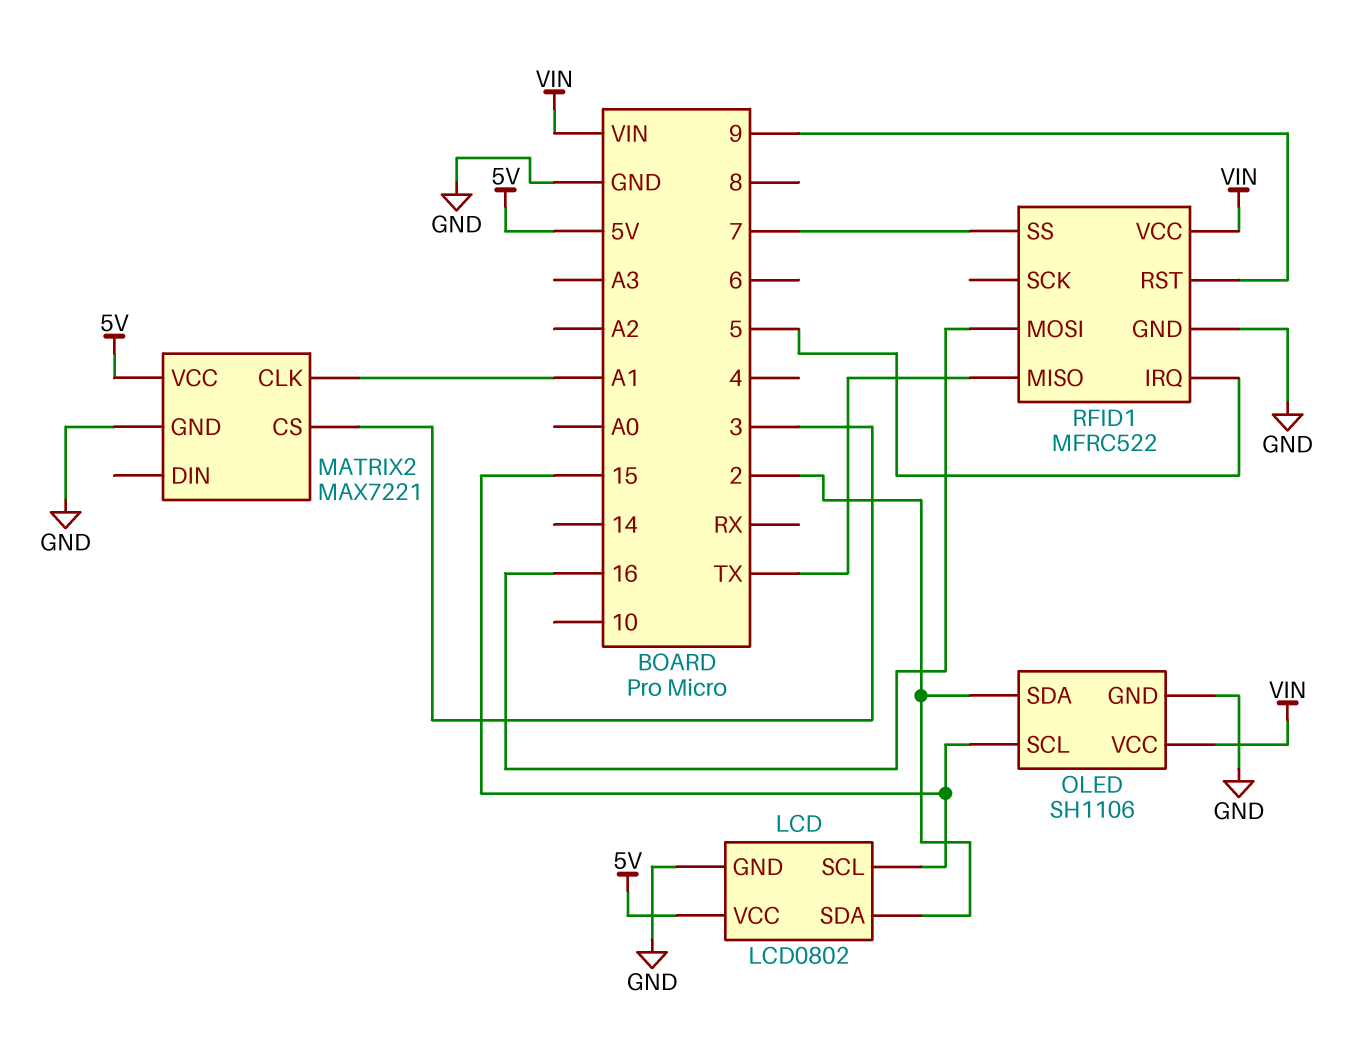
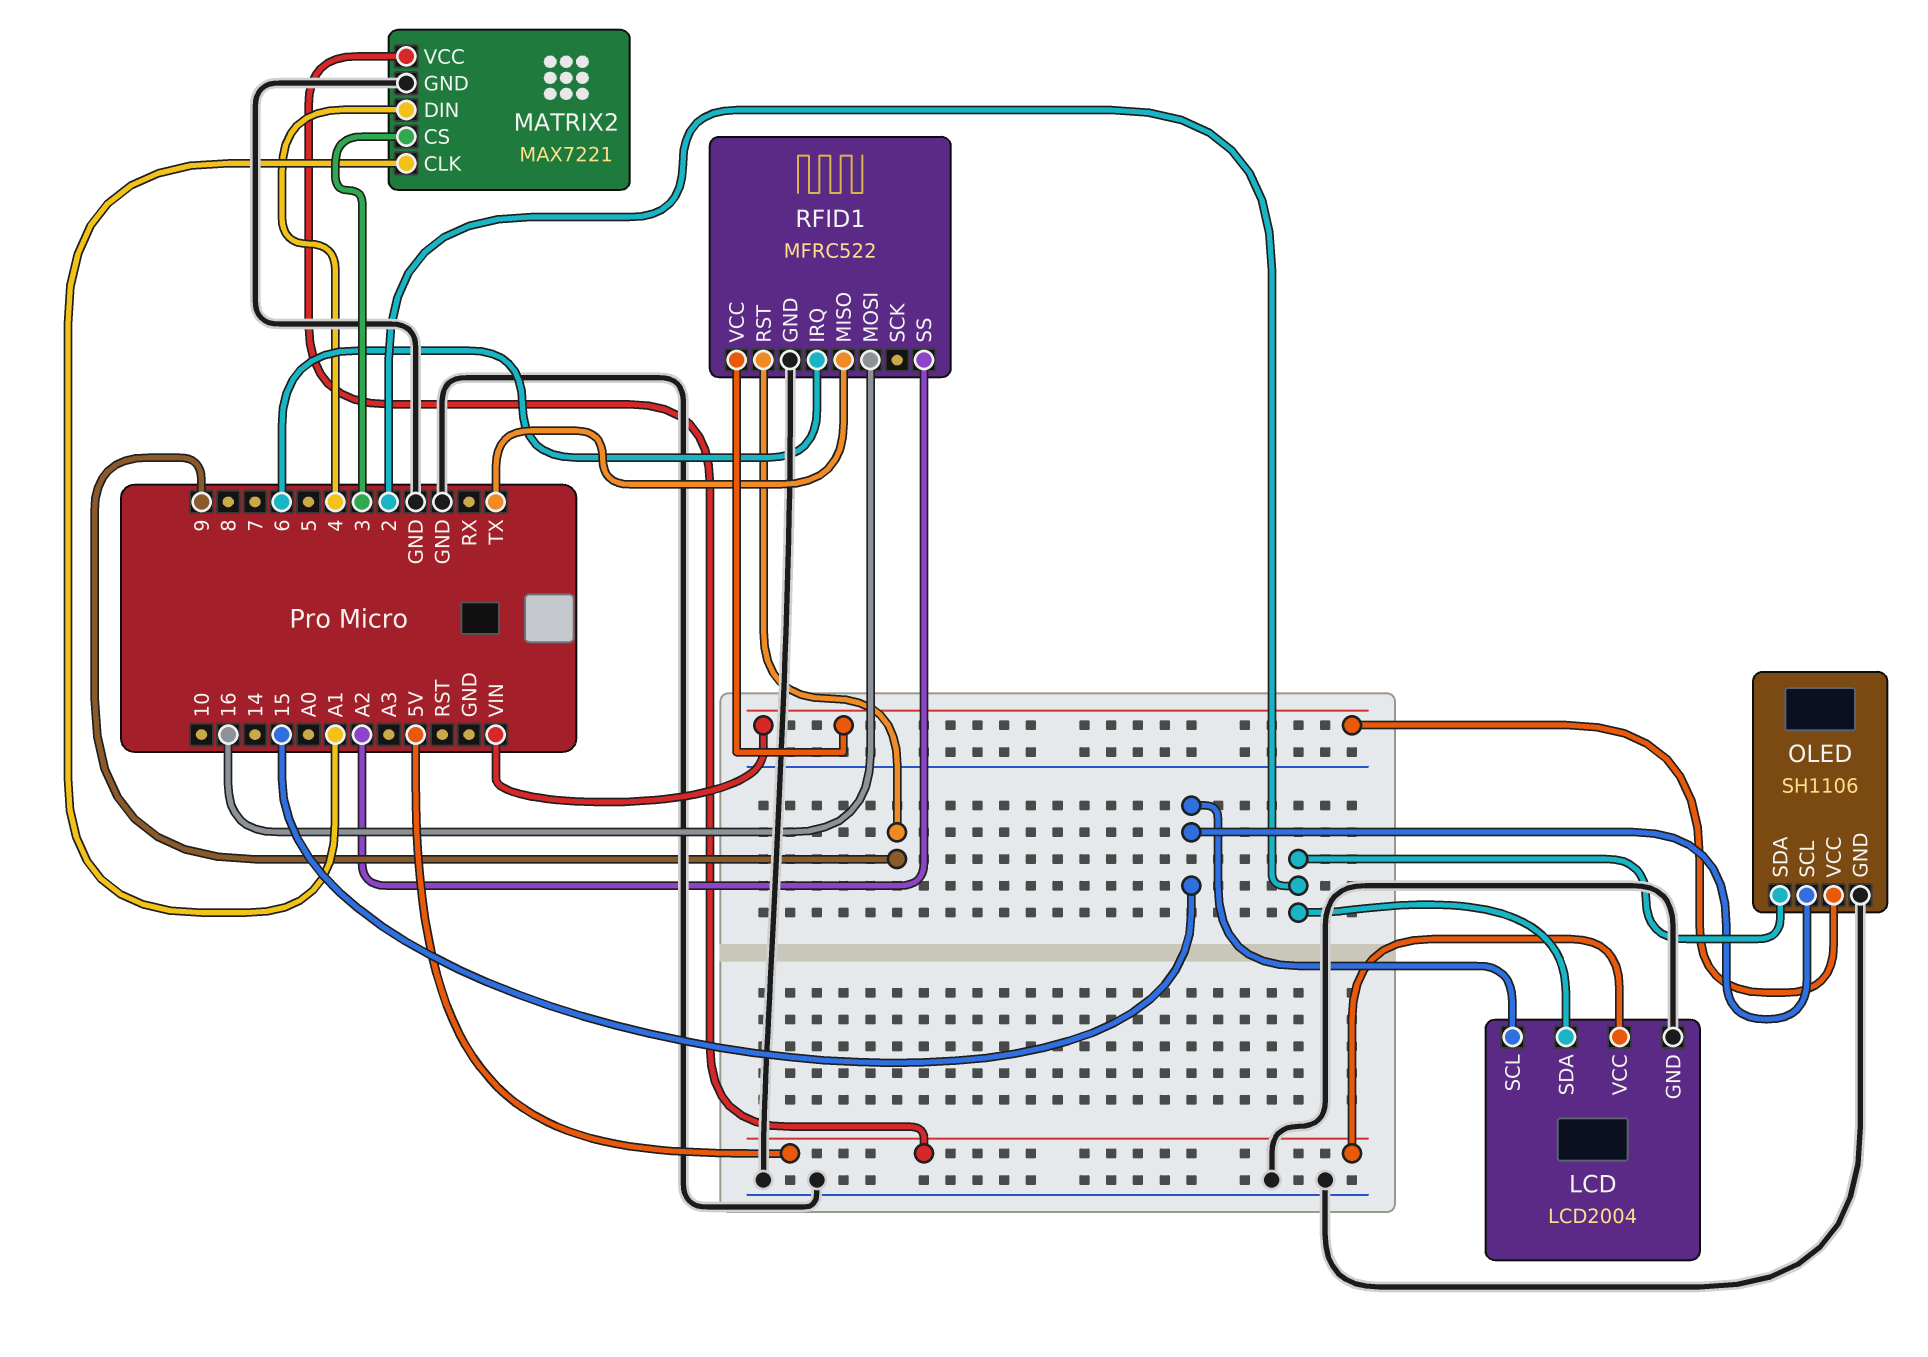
LCD: LCD0802 -> LCD2004
MATRIX2 pin DIN: none -> 4
RFID1 pin IRQ: 5 -> 6
RFID1 pin SS: 7 -> A2

